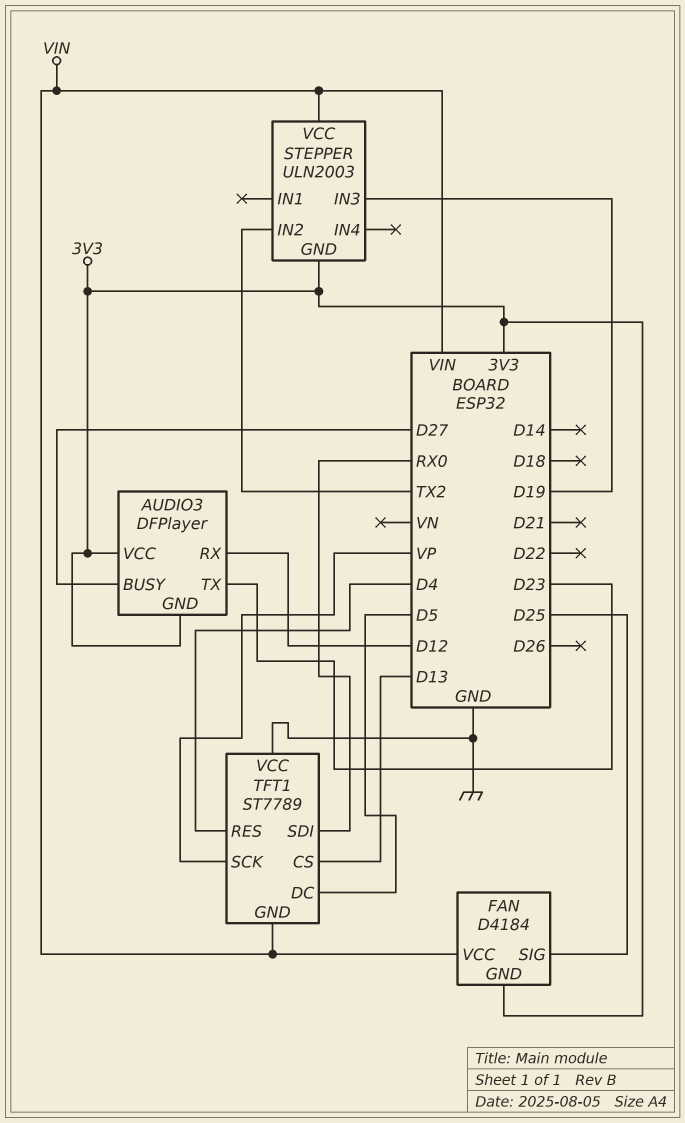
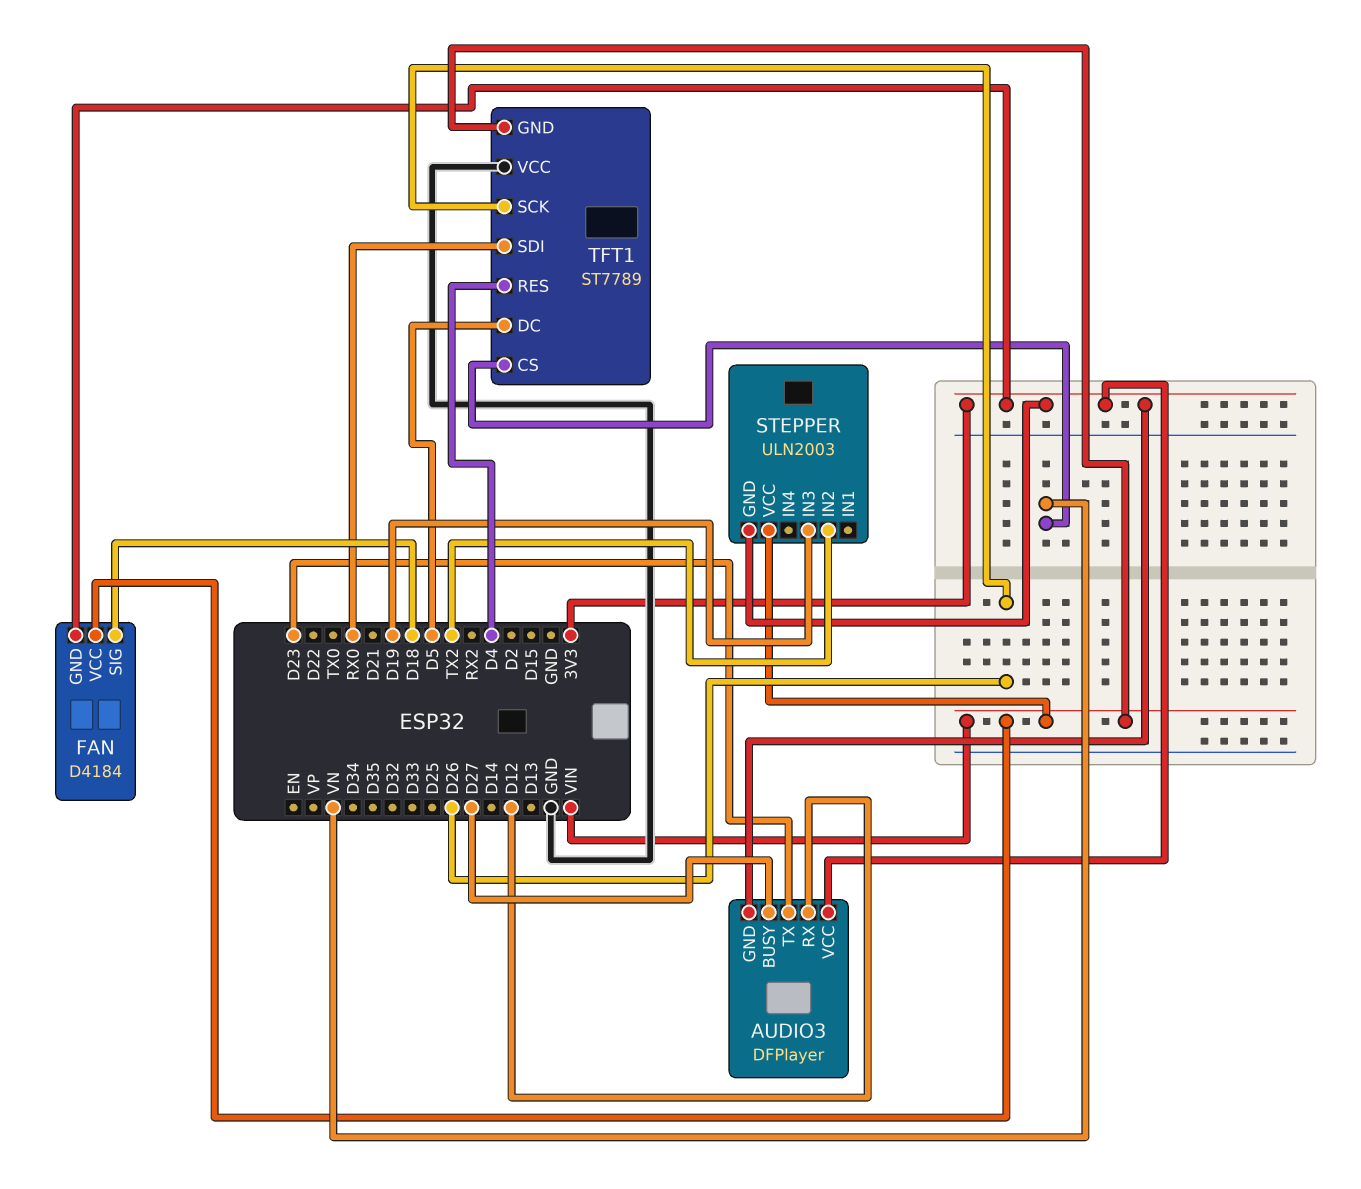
FAN pin SIG: D25 -> D18
TFT1 pin CS: D13 -> VN
TFT1 pin SCK: VP -> D26

